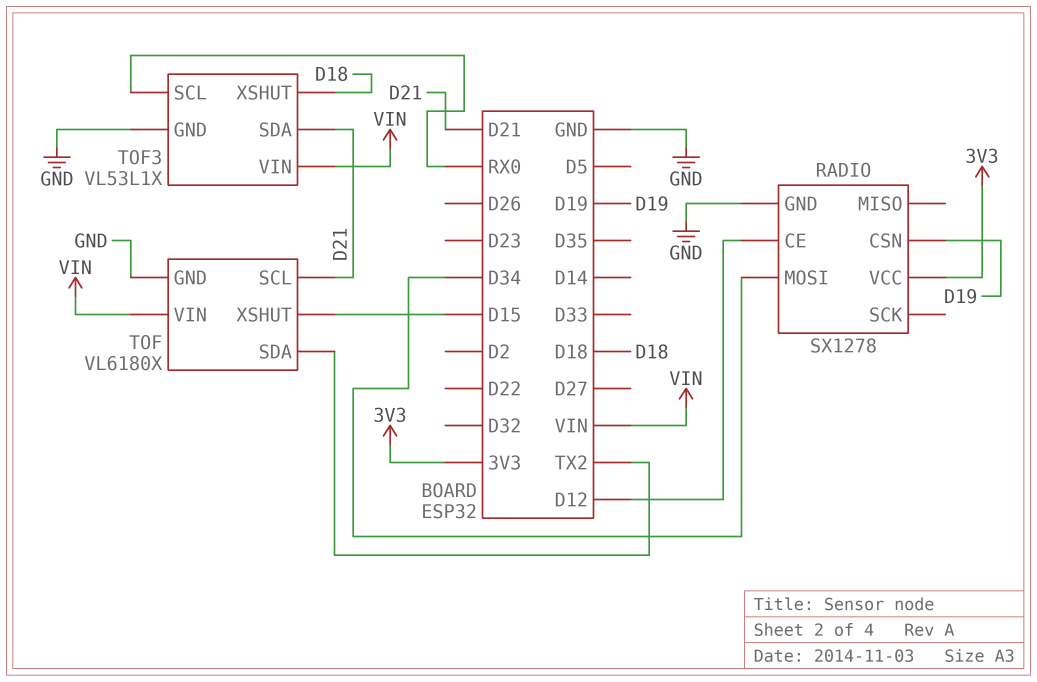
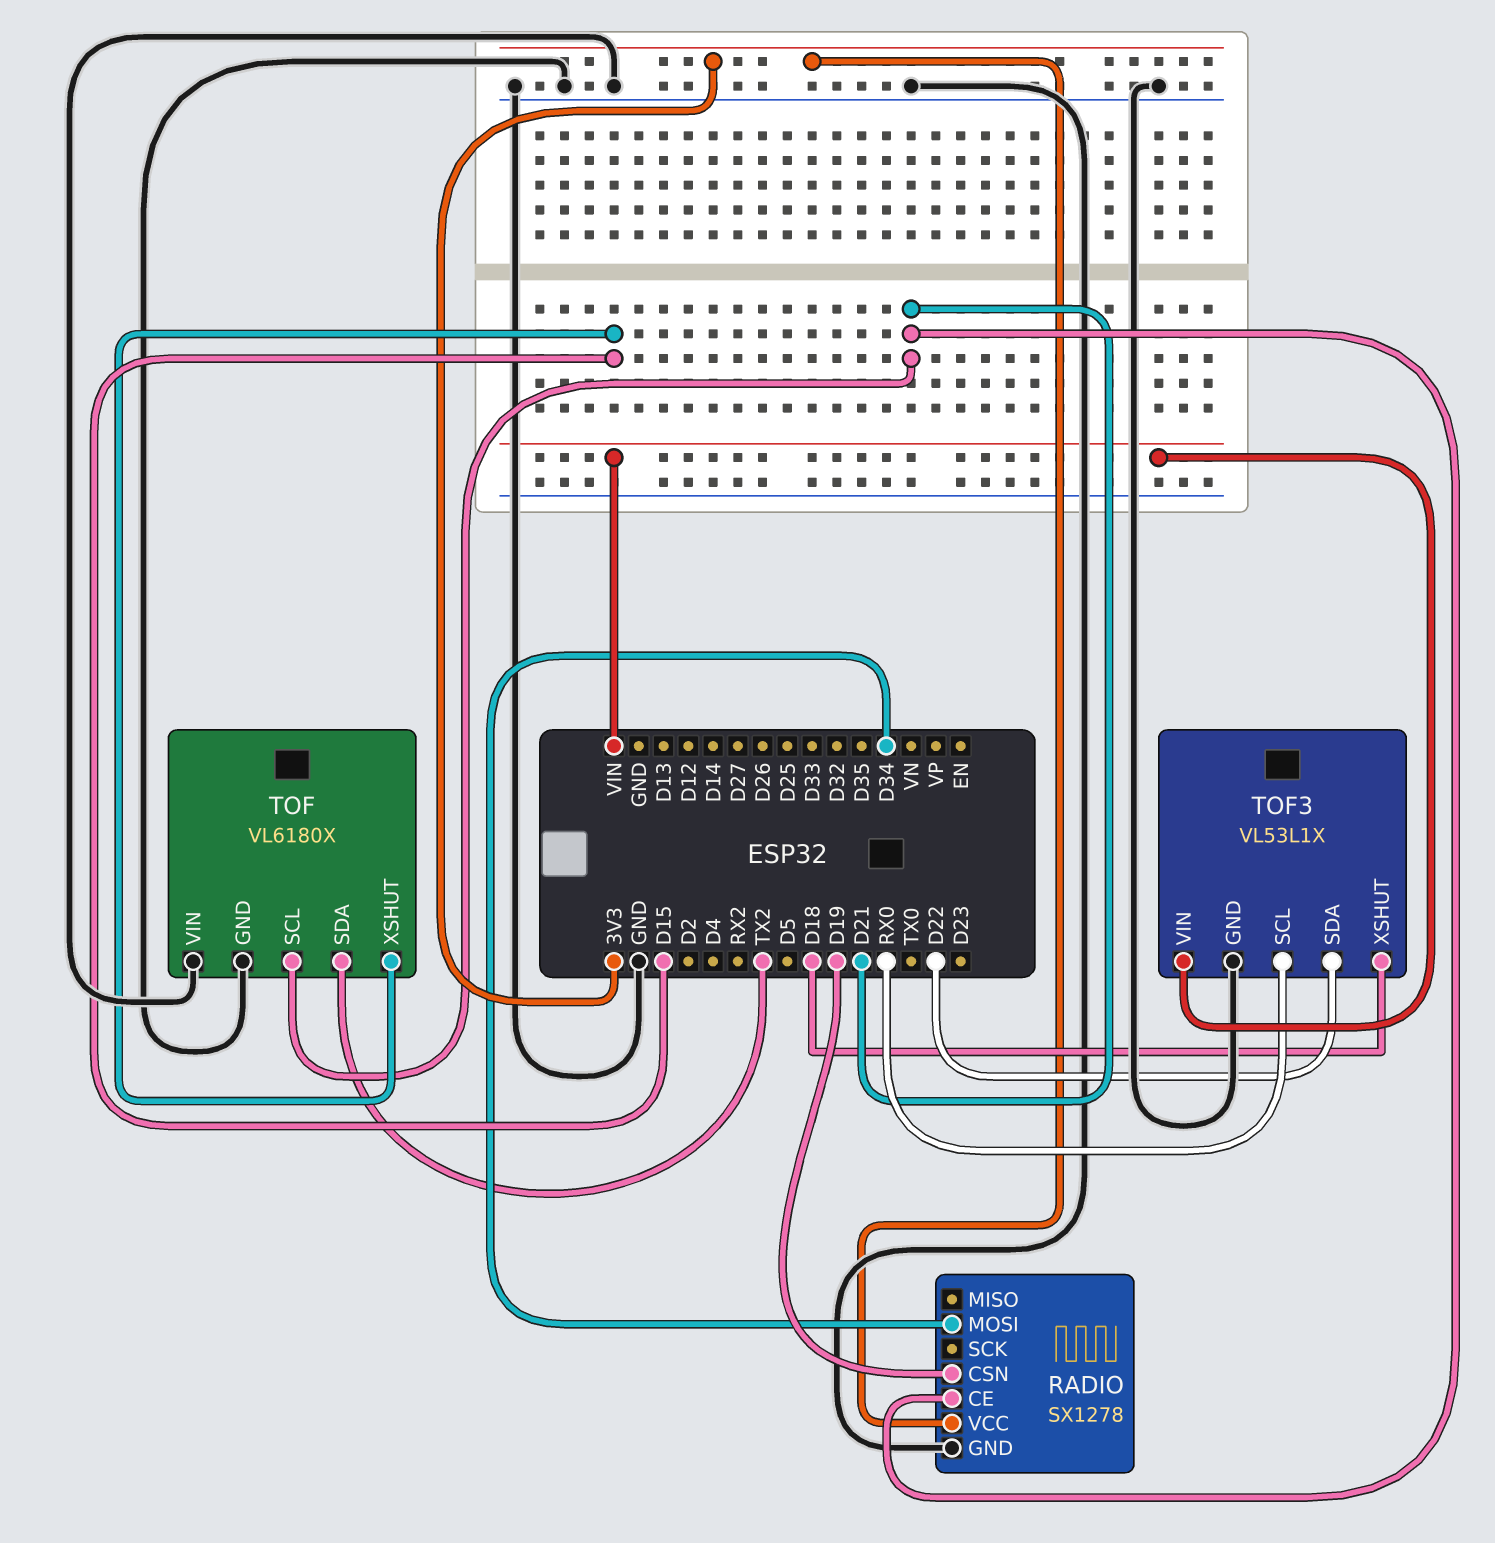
RADIO pin CE: D12 -> D21
TOF pin VIN: VIN -> GND
TOF3 pin SDA: D21 -> D22

